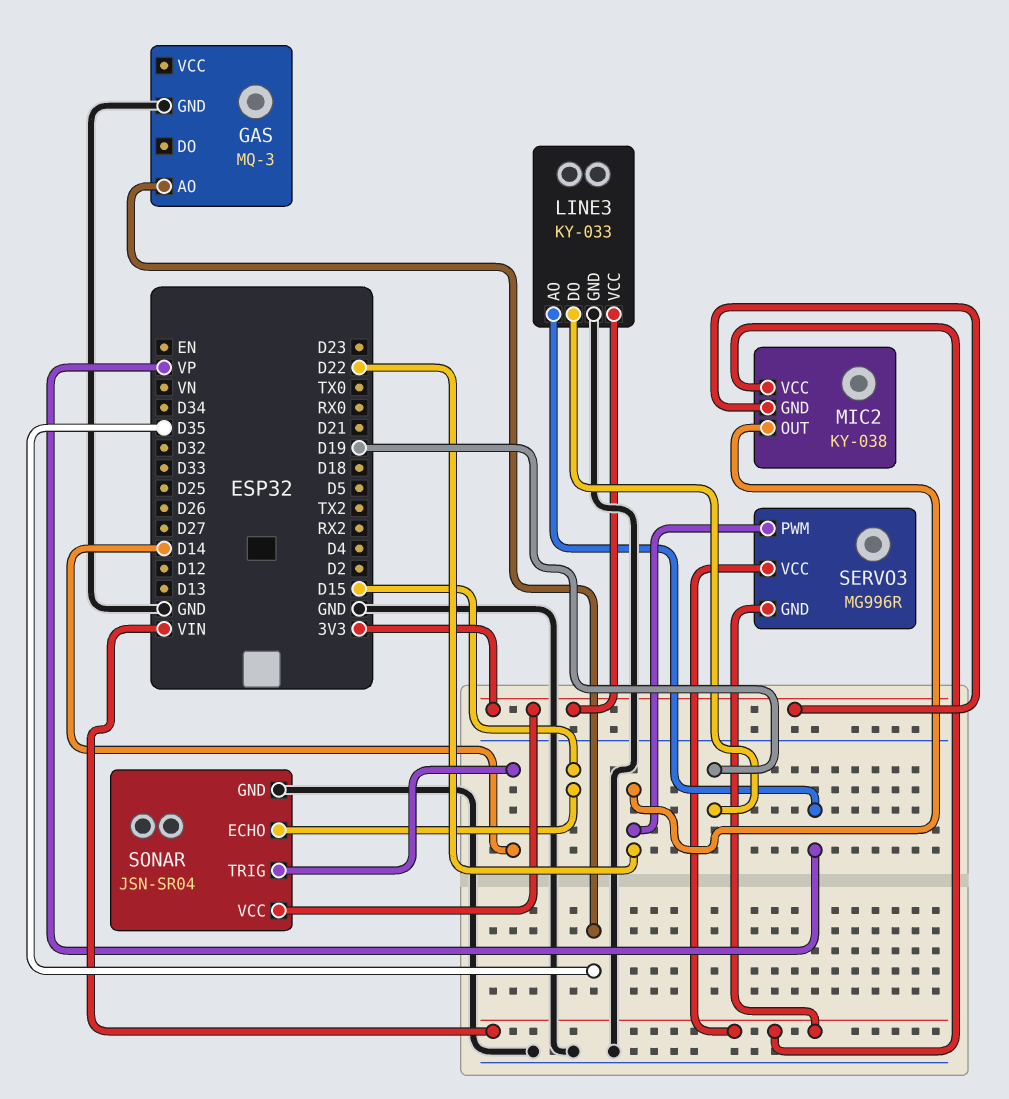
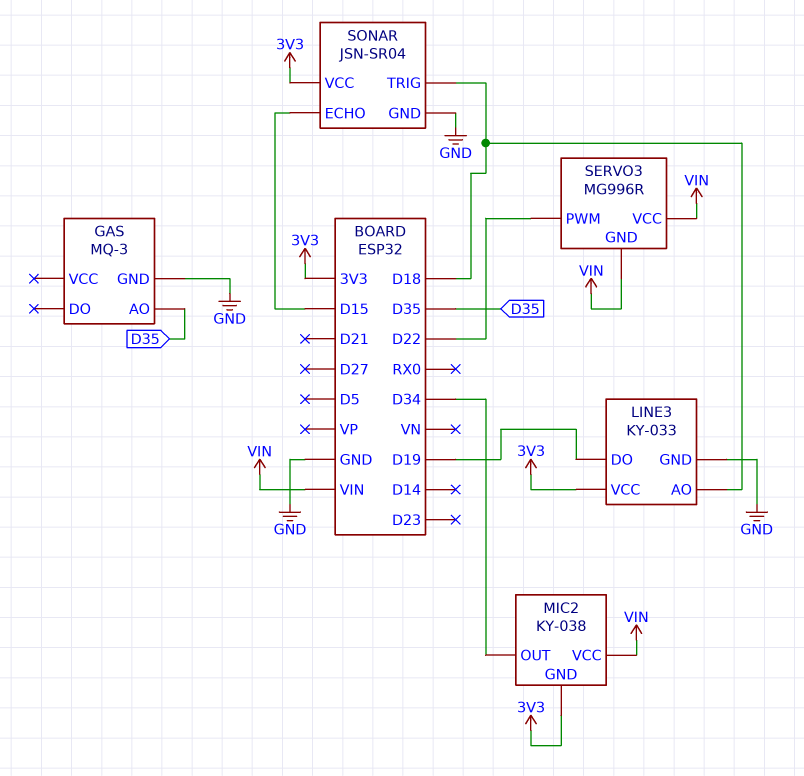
LINE3 pin AO: VP -> D18
MIC2 pin OUT: D22 -> D34
SONAR pin TRIG: D14 -> D18

